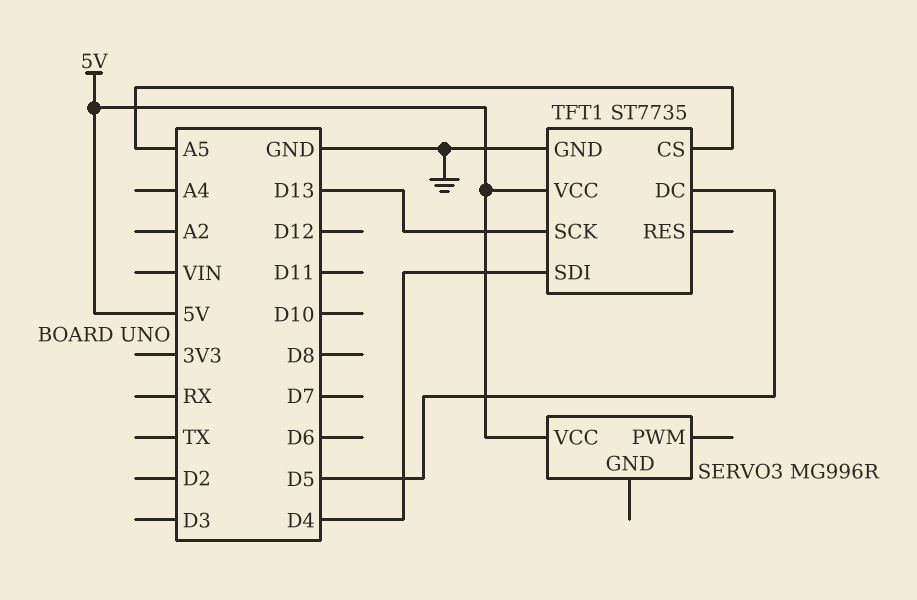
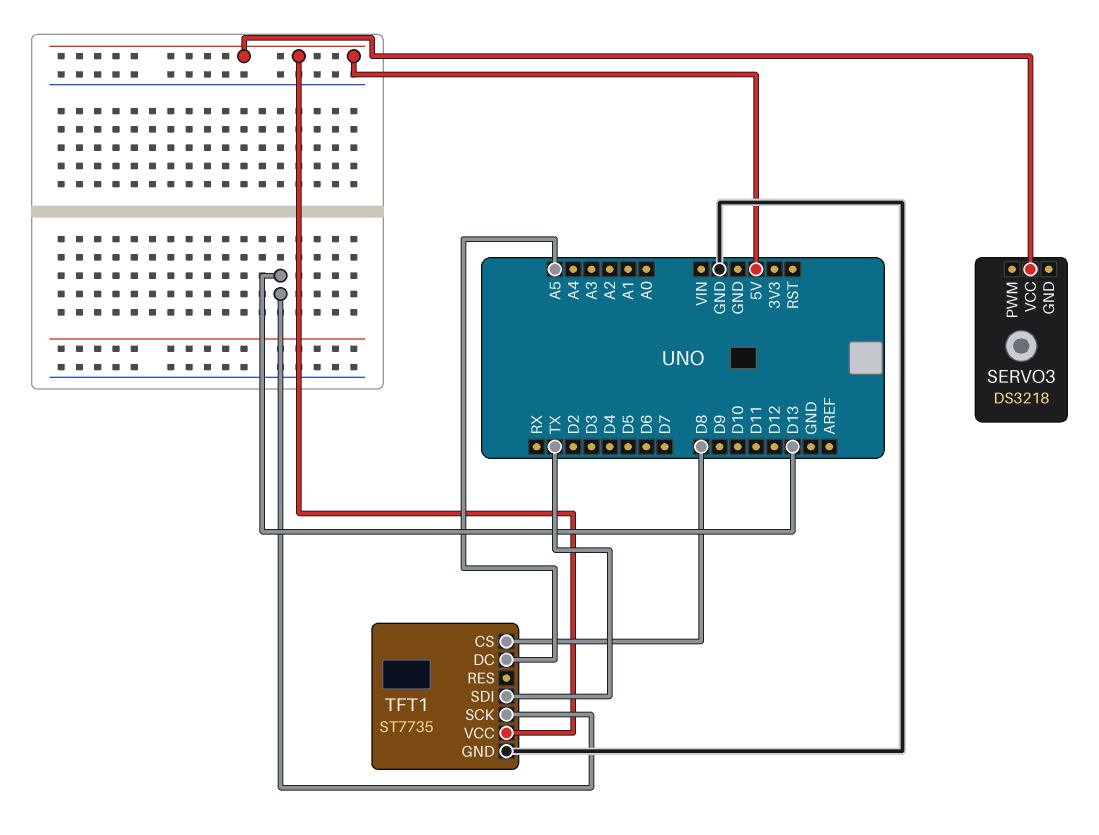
SERVO3: MG996R -> DS3218
TFT1 pin CS: A5 -> D8
TFT1 pin DC: D5 -> A5
TFT1 pin SDI: D4 -> TX

